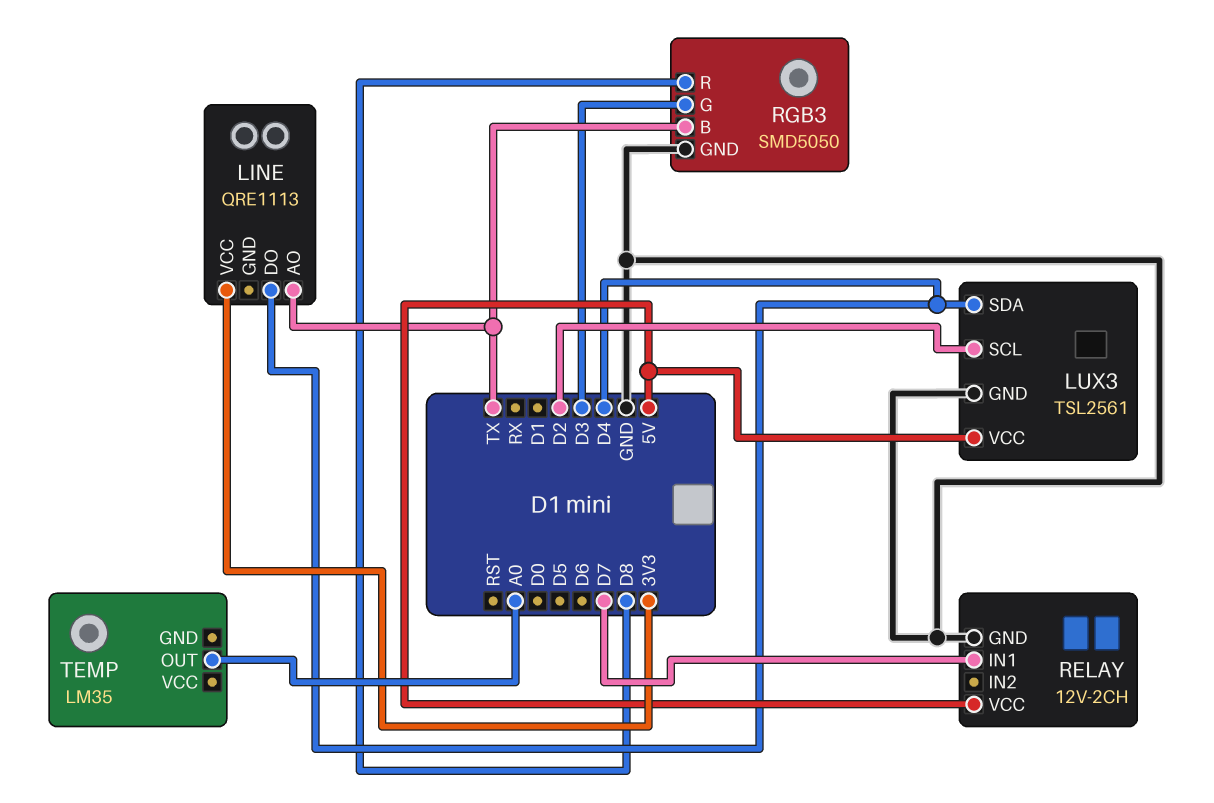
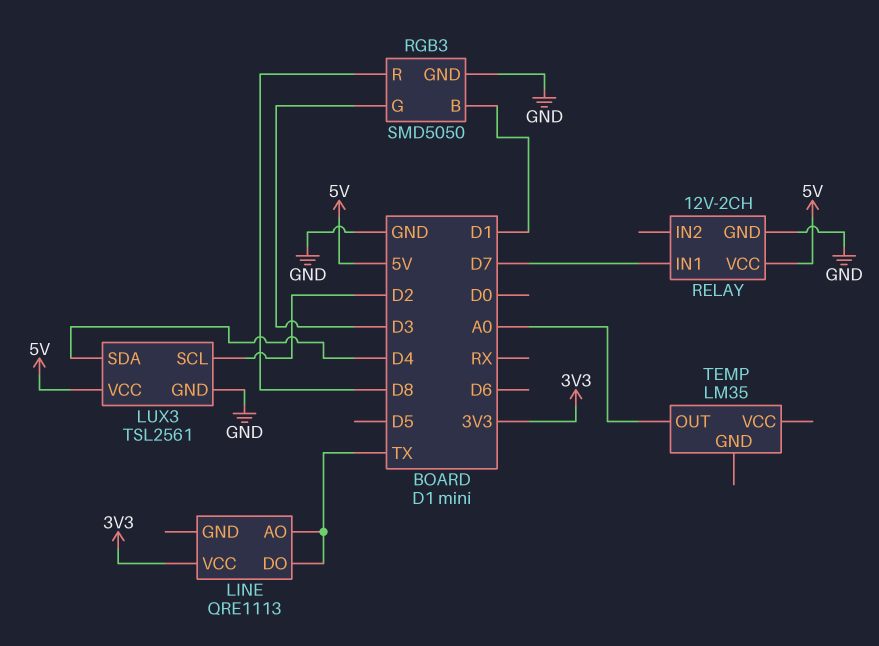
LINE pin DO: D4 -> TX
RGB3 pin B: TX -> D1

